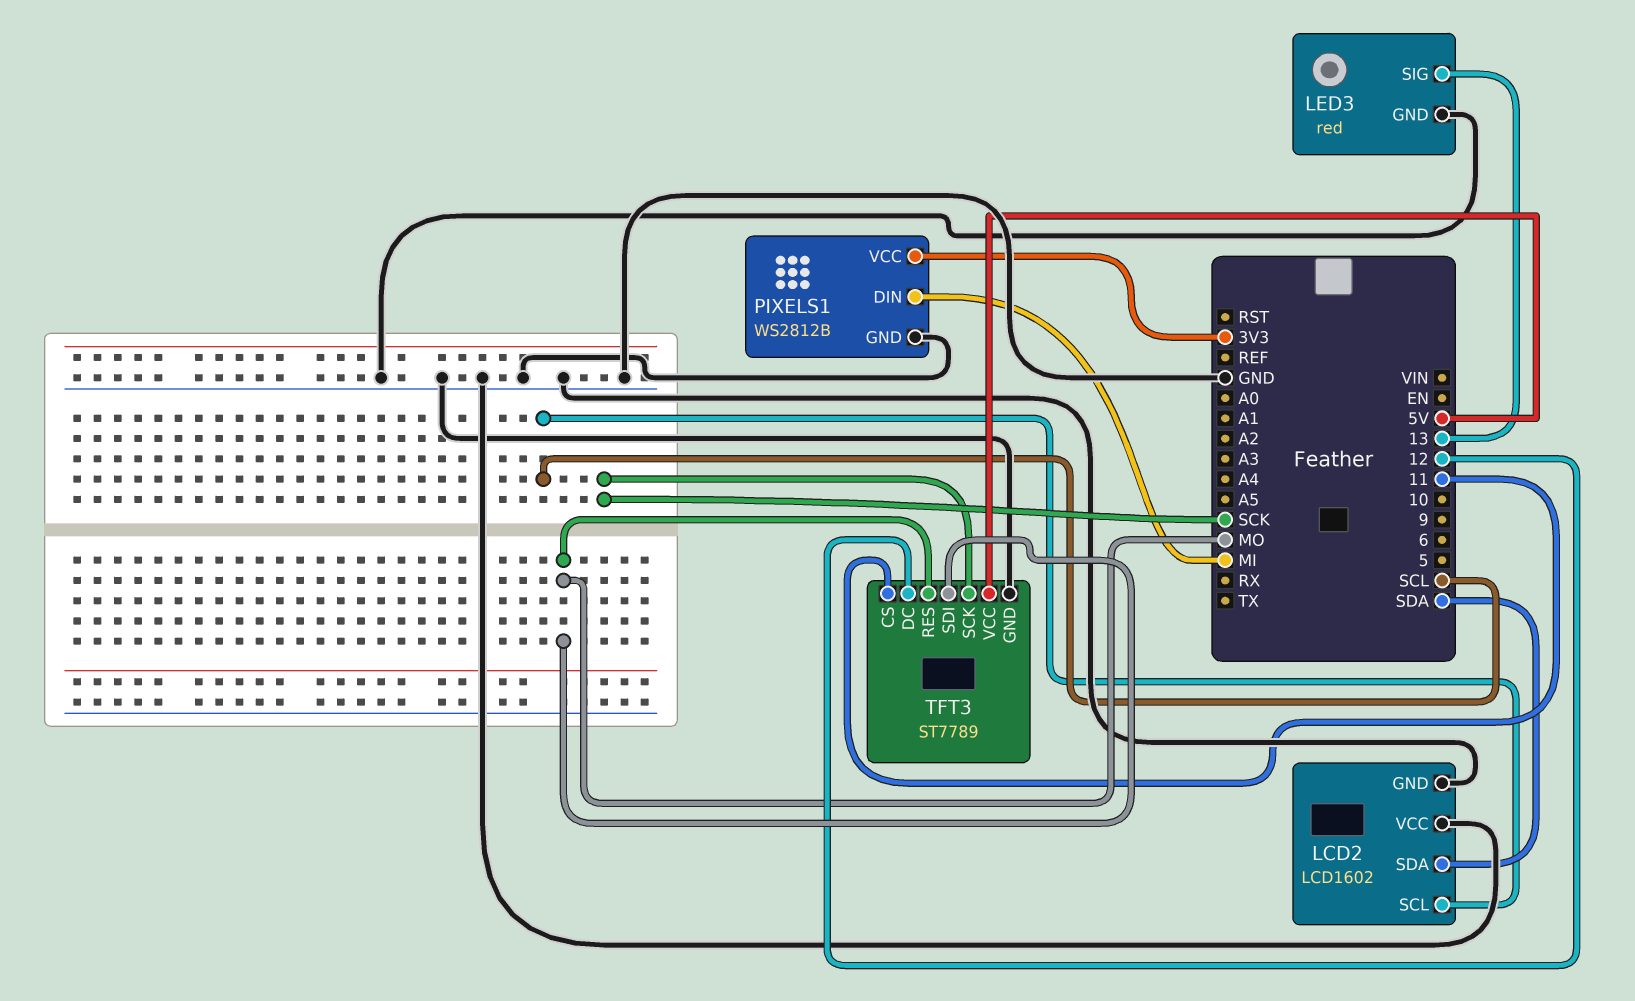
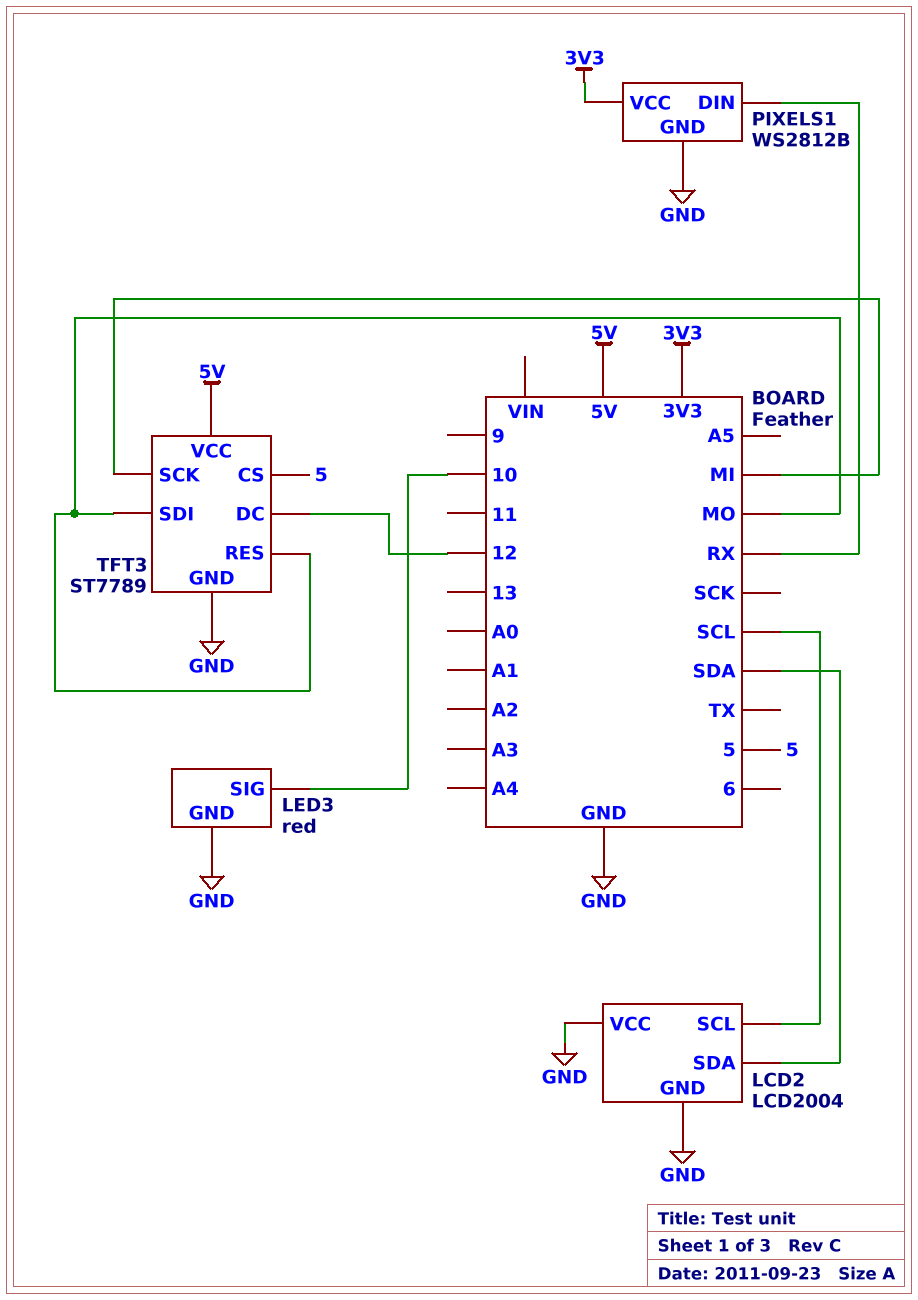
LCD2: LCD1602 -> LCD2004
LED3 pin SIG: 13 -> 10
PIXELS1 pin DIN: MI -> RX
TFT3 pin CS: 11 -> 5
TFT3 pin SCK: SCK -> MI

